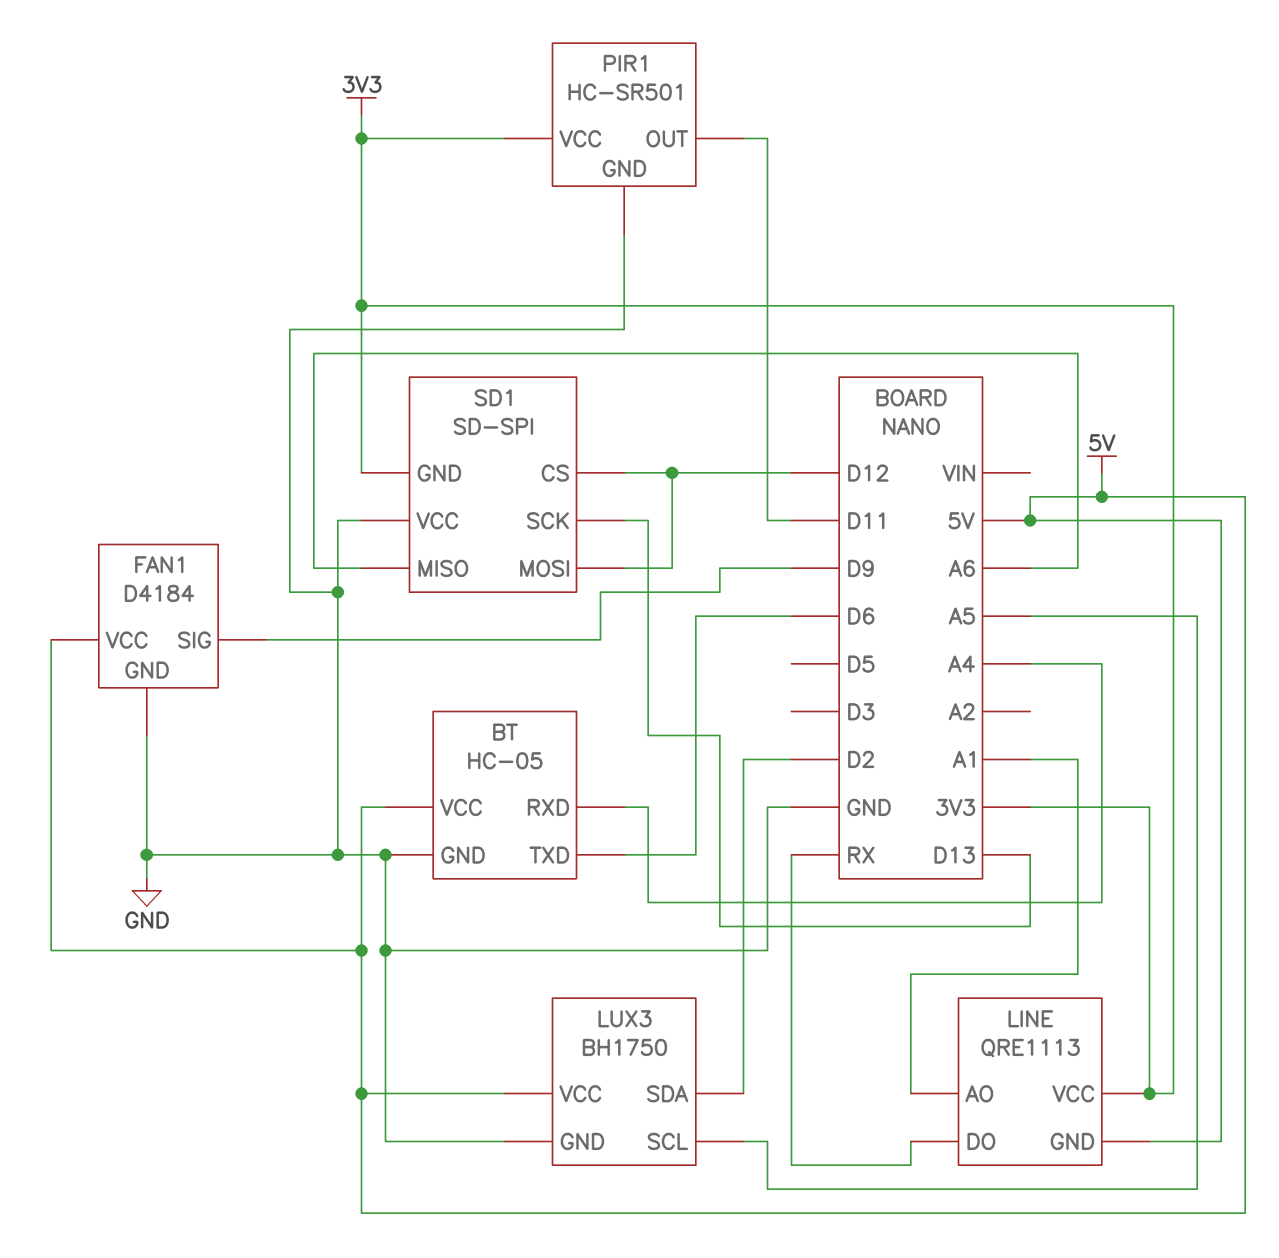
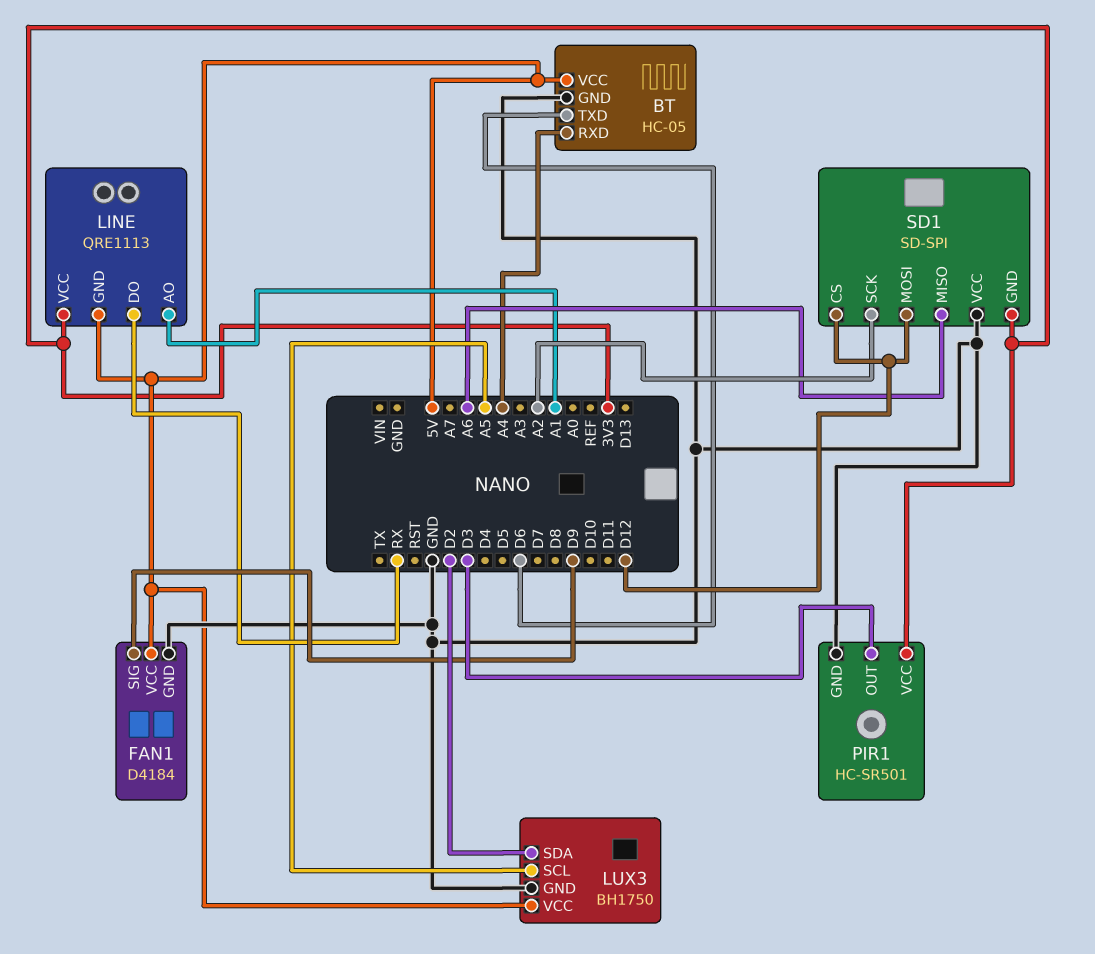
PIR1 pin OUT: D11 -> D3
SD1 pin SCK: D13 -> A2

